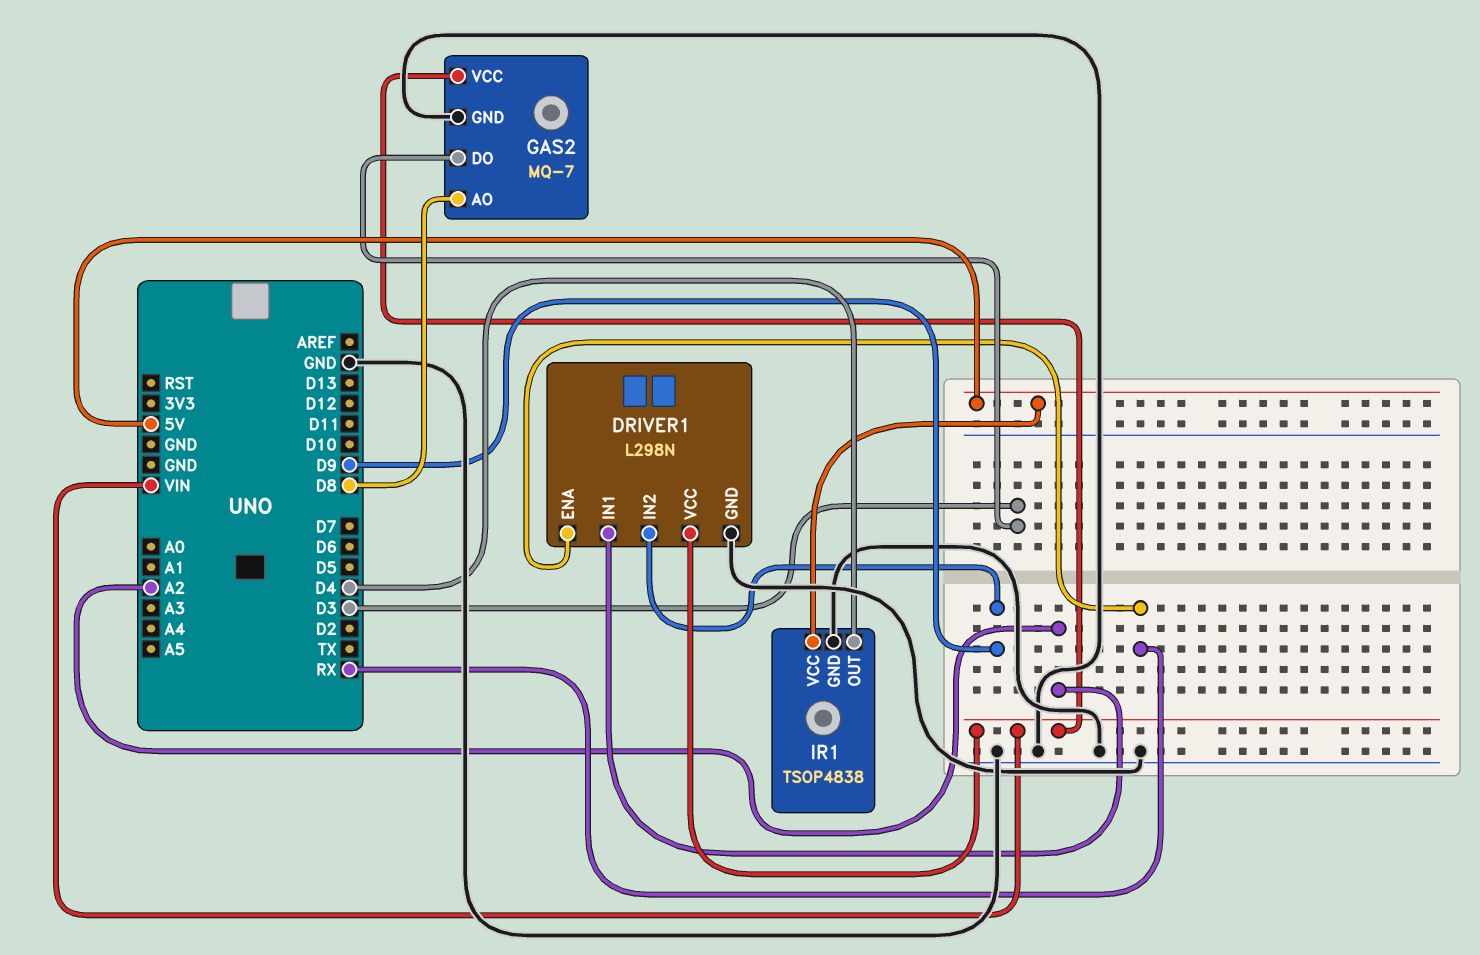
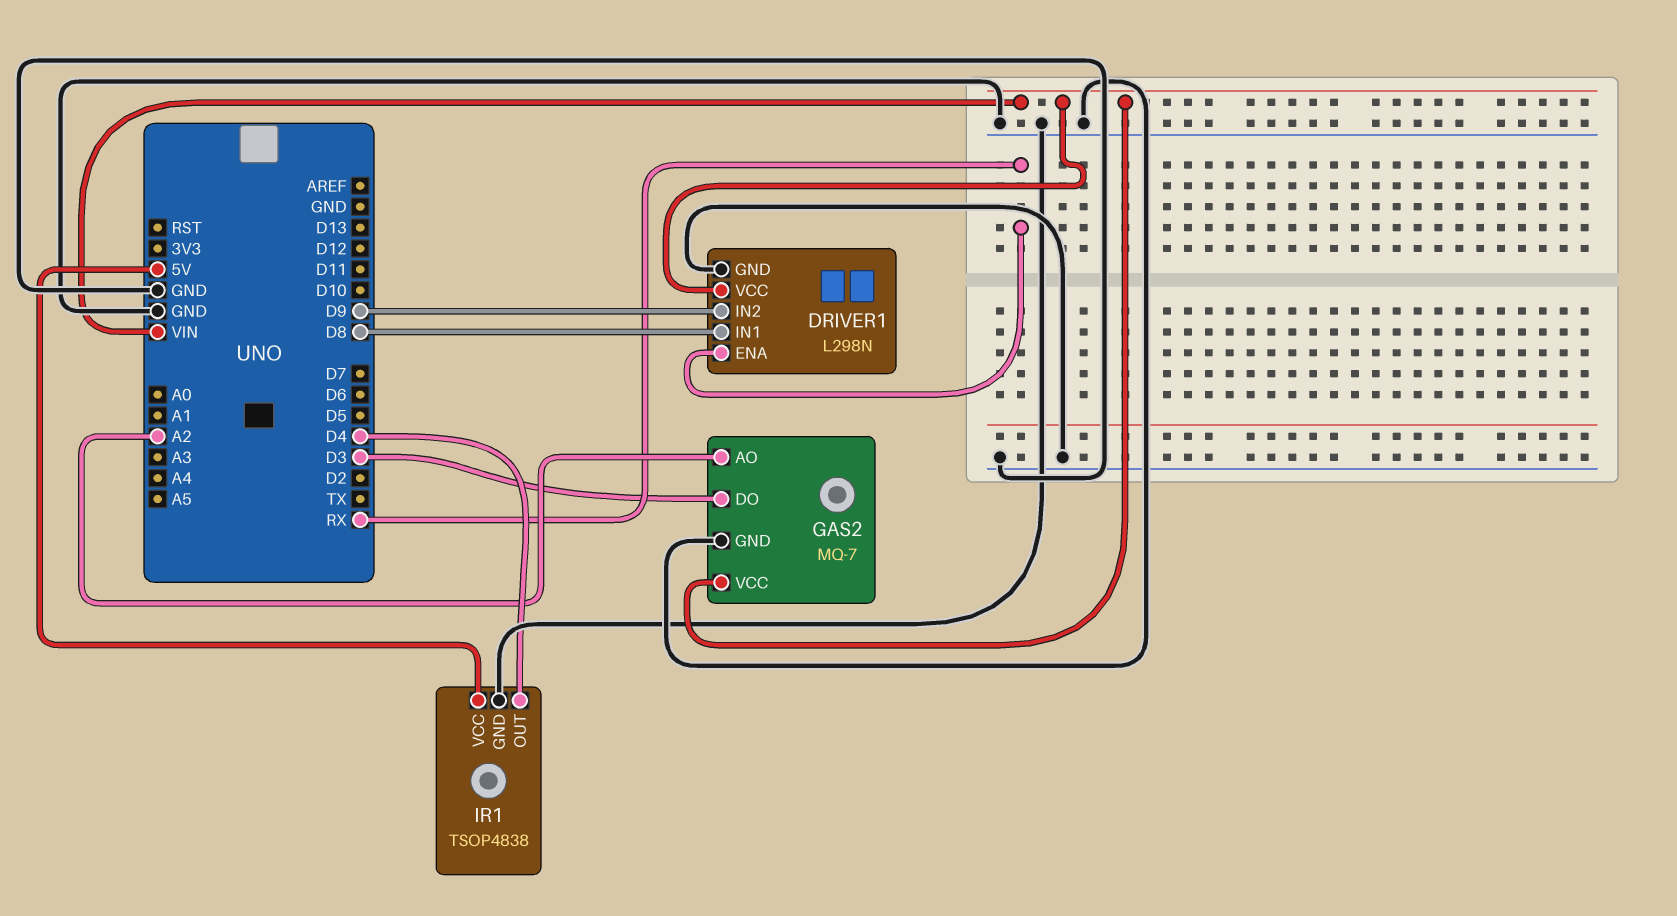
DRIVER1 pin IN1: A2 -> D8
GAS2 pin AO: D8 -> A2

